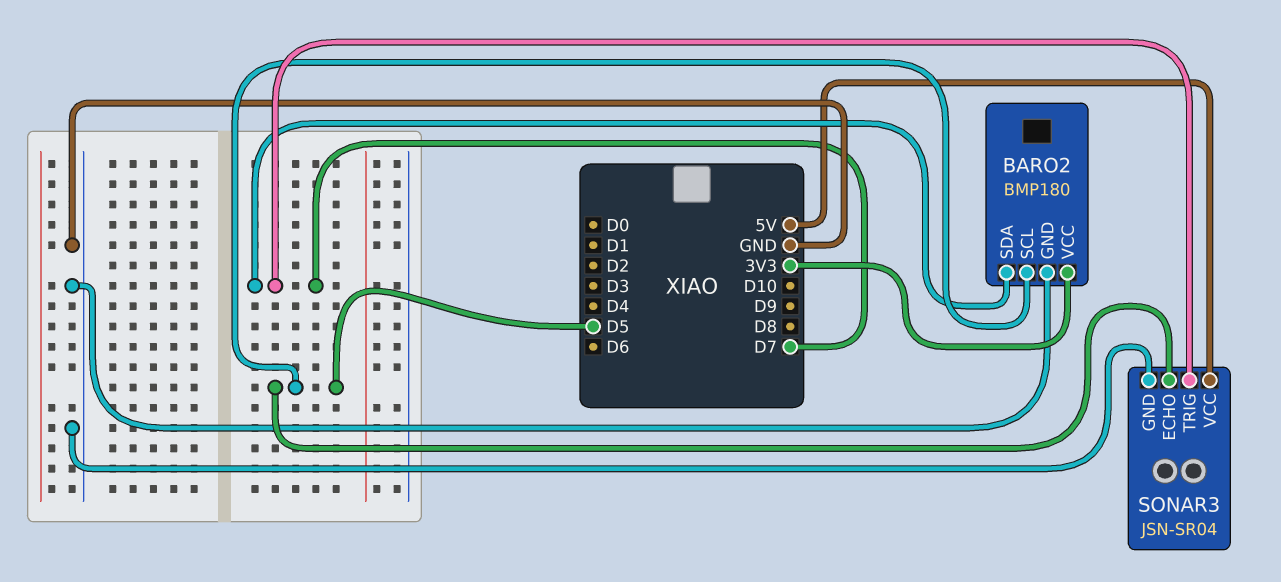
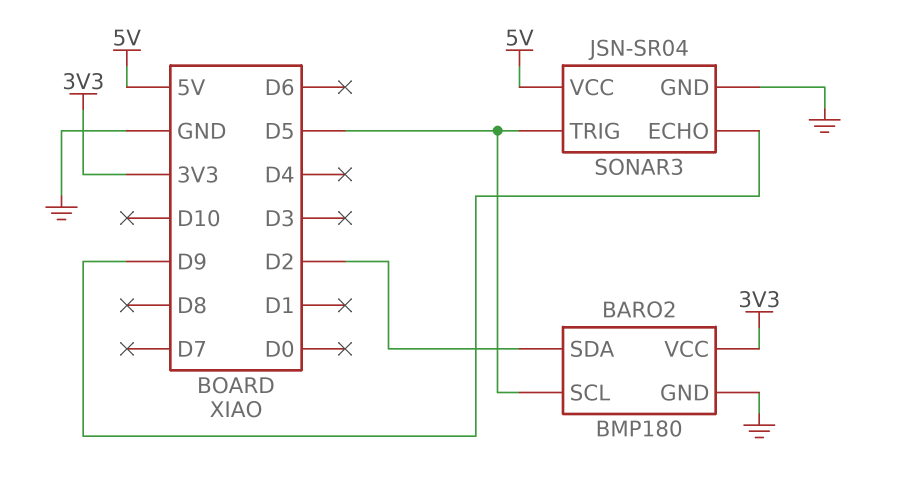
BARO2 pin SDA: D7 -> D2
SONAR3 pin ECHO: D5 -> D9
SONAR3 pin TRIG: D7 -> D5

